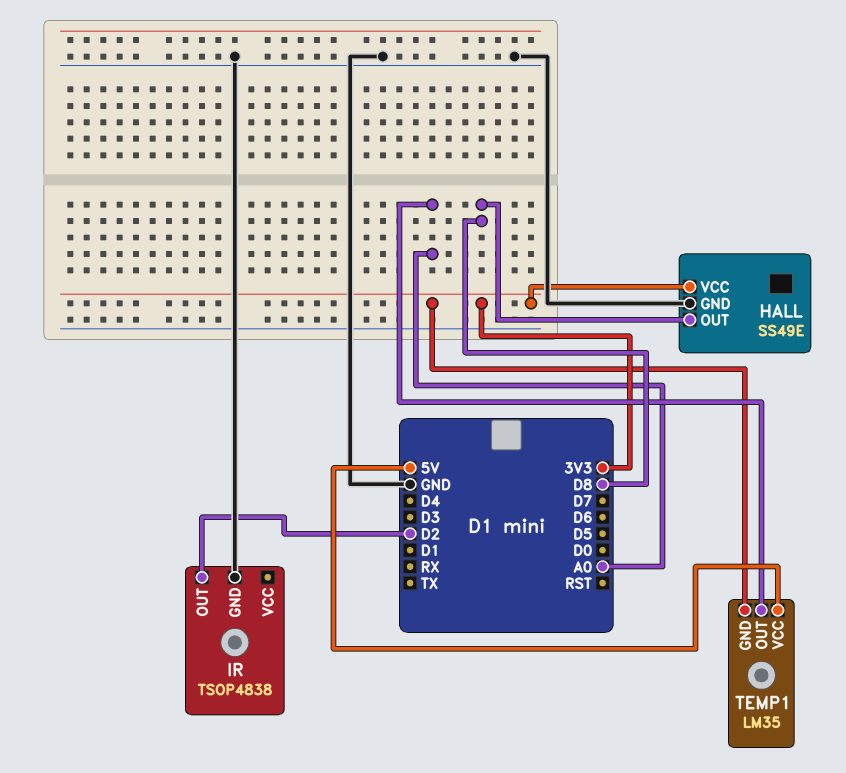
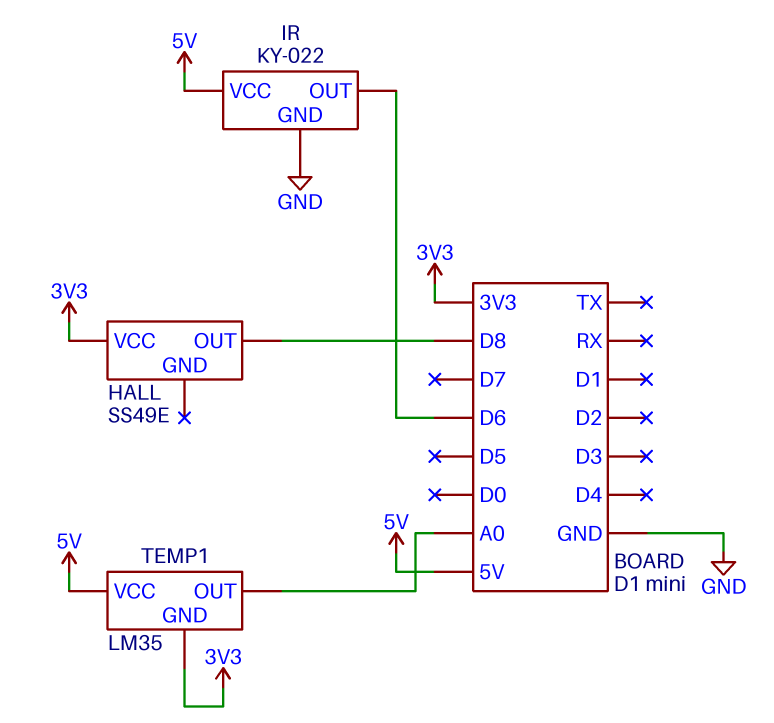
HALL pin GND: GND -> none
IR: TSOP4838 -> KY-022
IR pin OUT: D2 -> D6
IR pin VCC: none -> 5V

